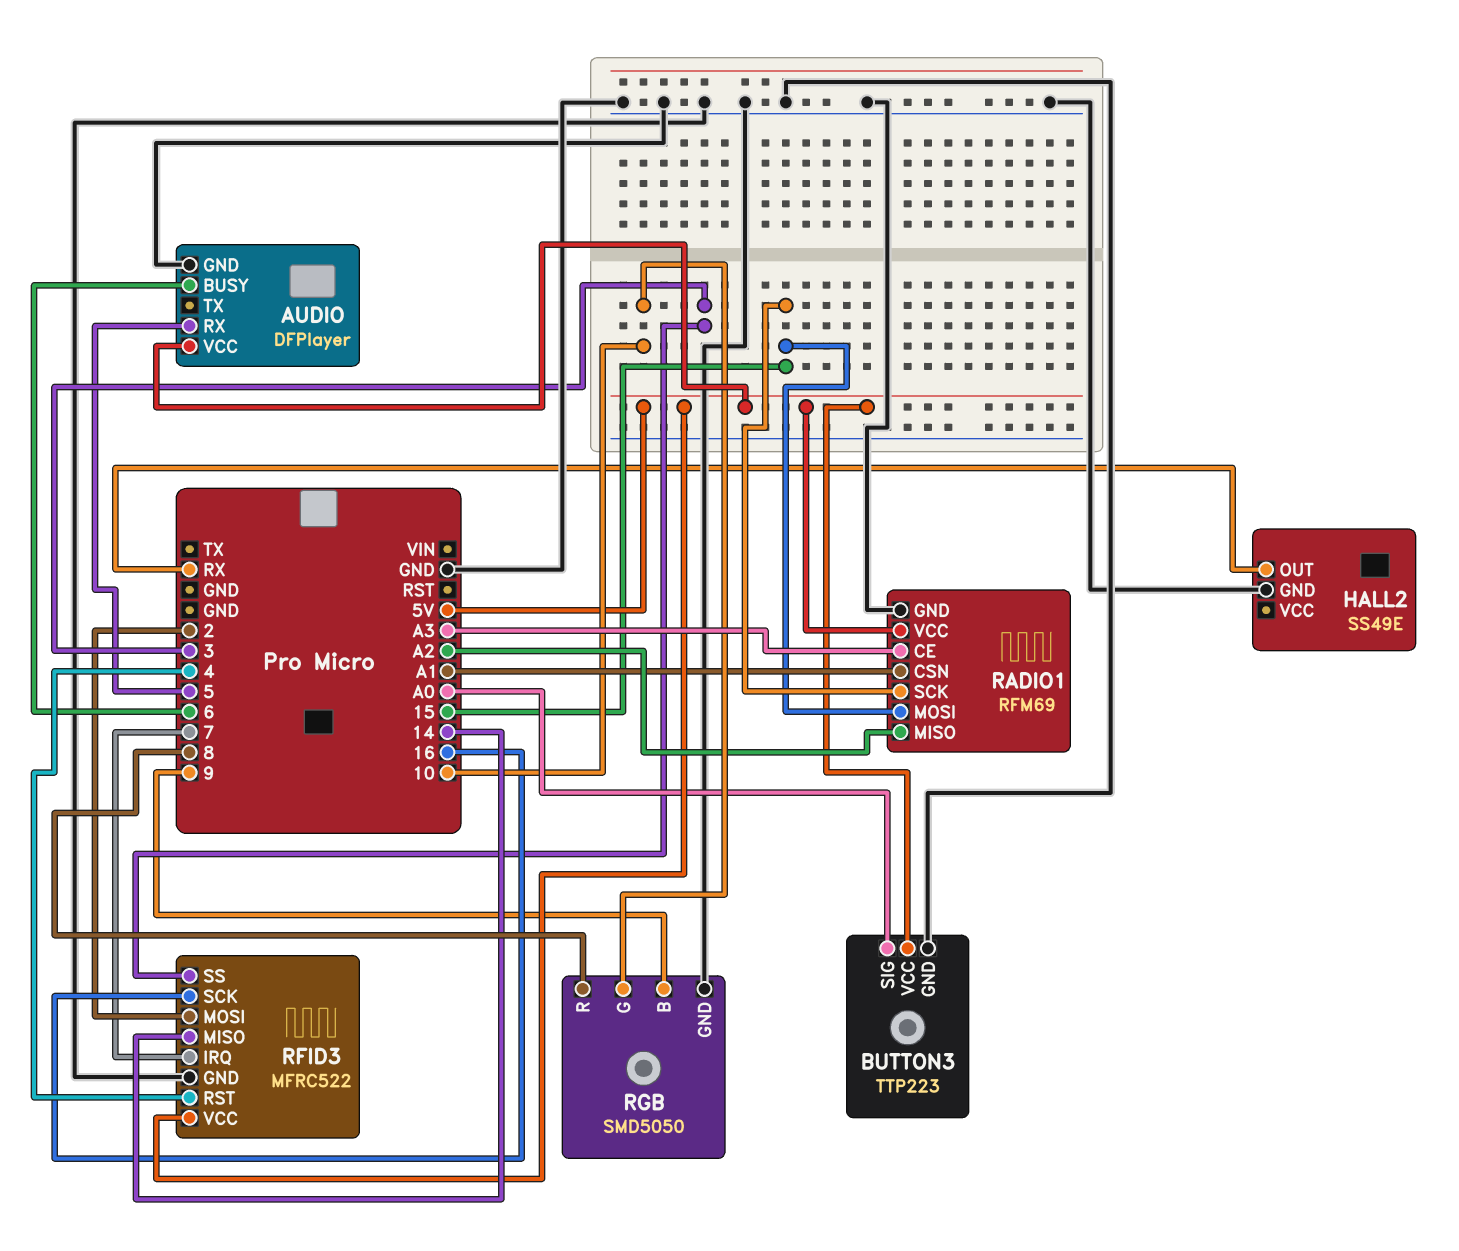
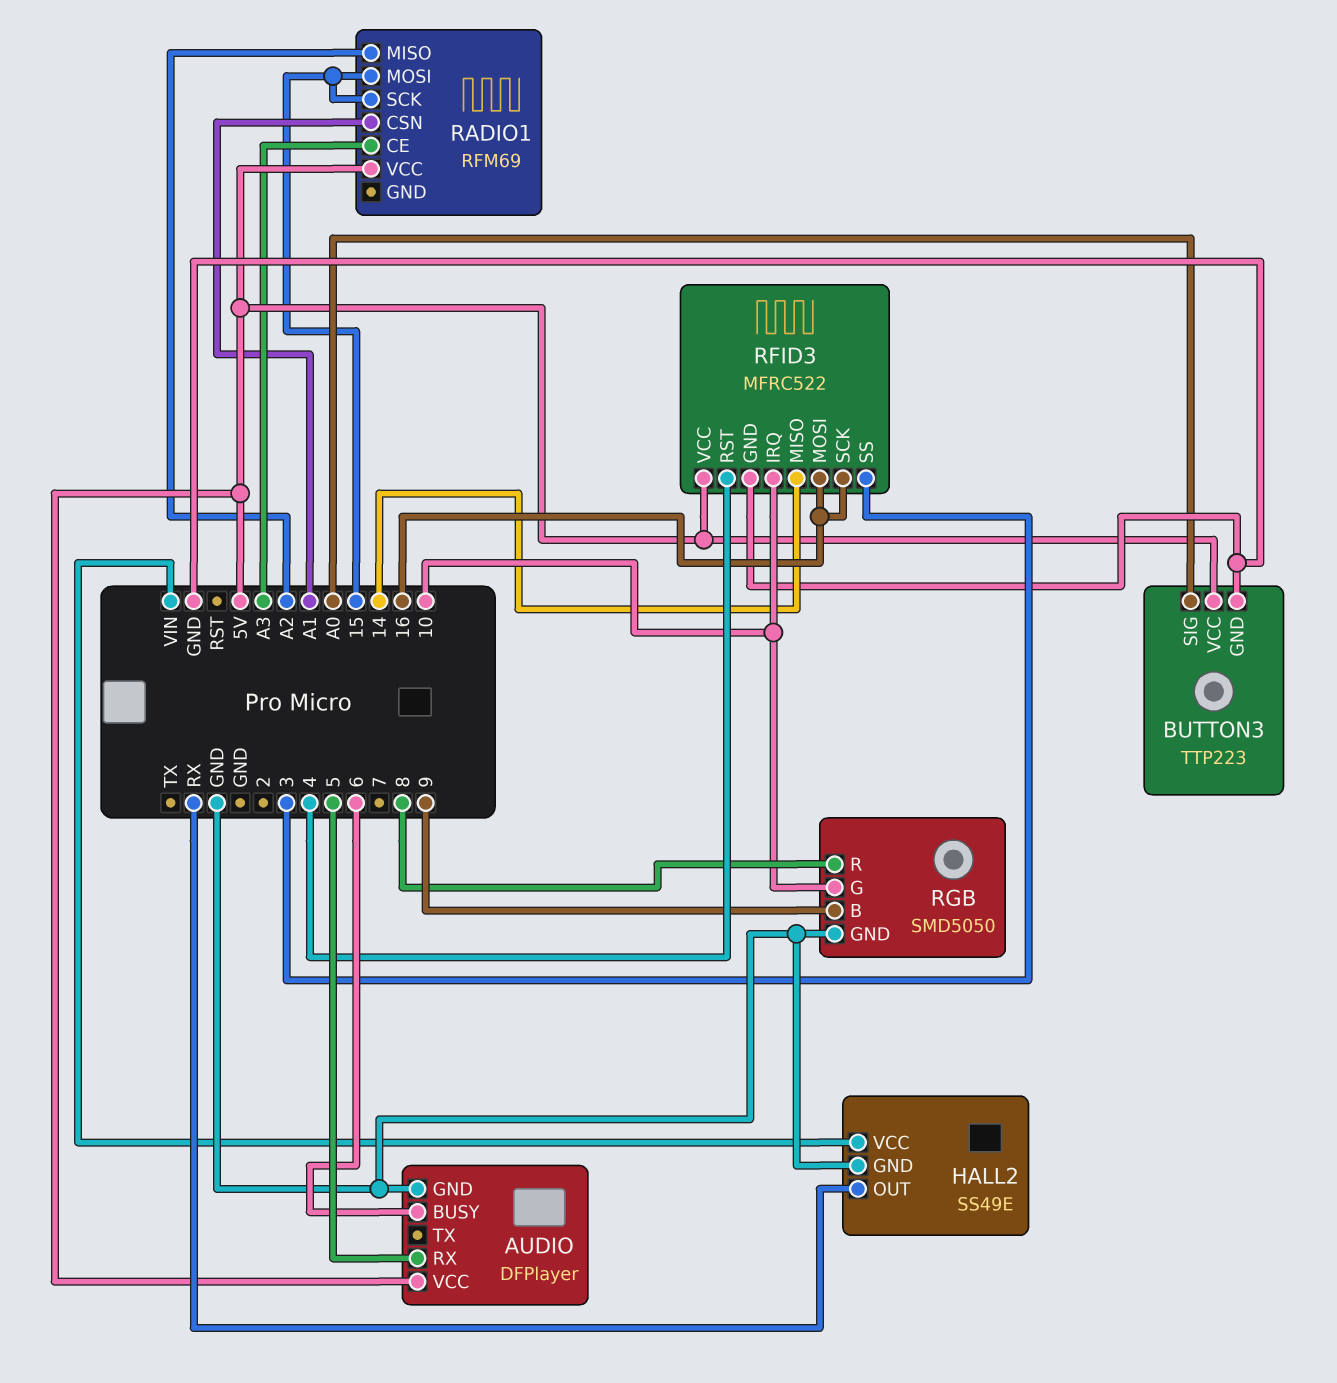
HALL2 pin VCC: none -> VIN
RADIO1 pin GND: GND -> none
RFID3 pin IRQ: 7 -> 10
RFID3 pin MOSI: 2 -> 16

